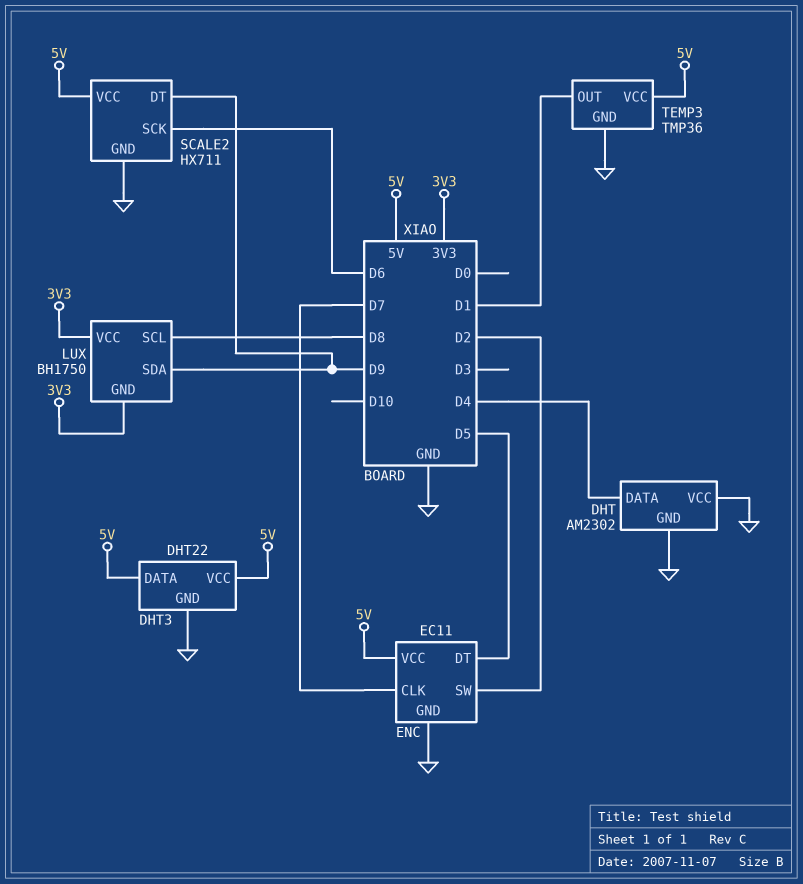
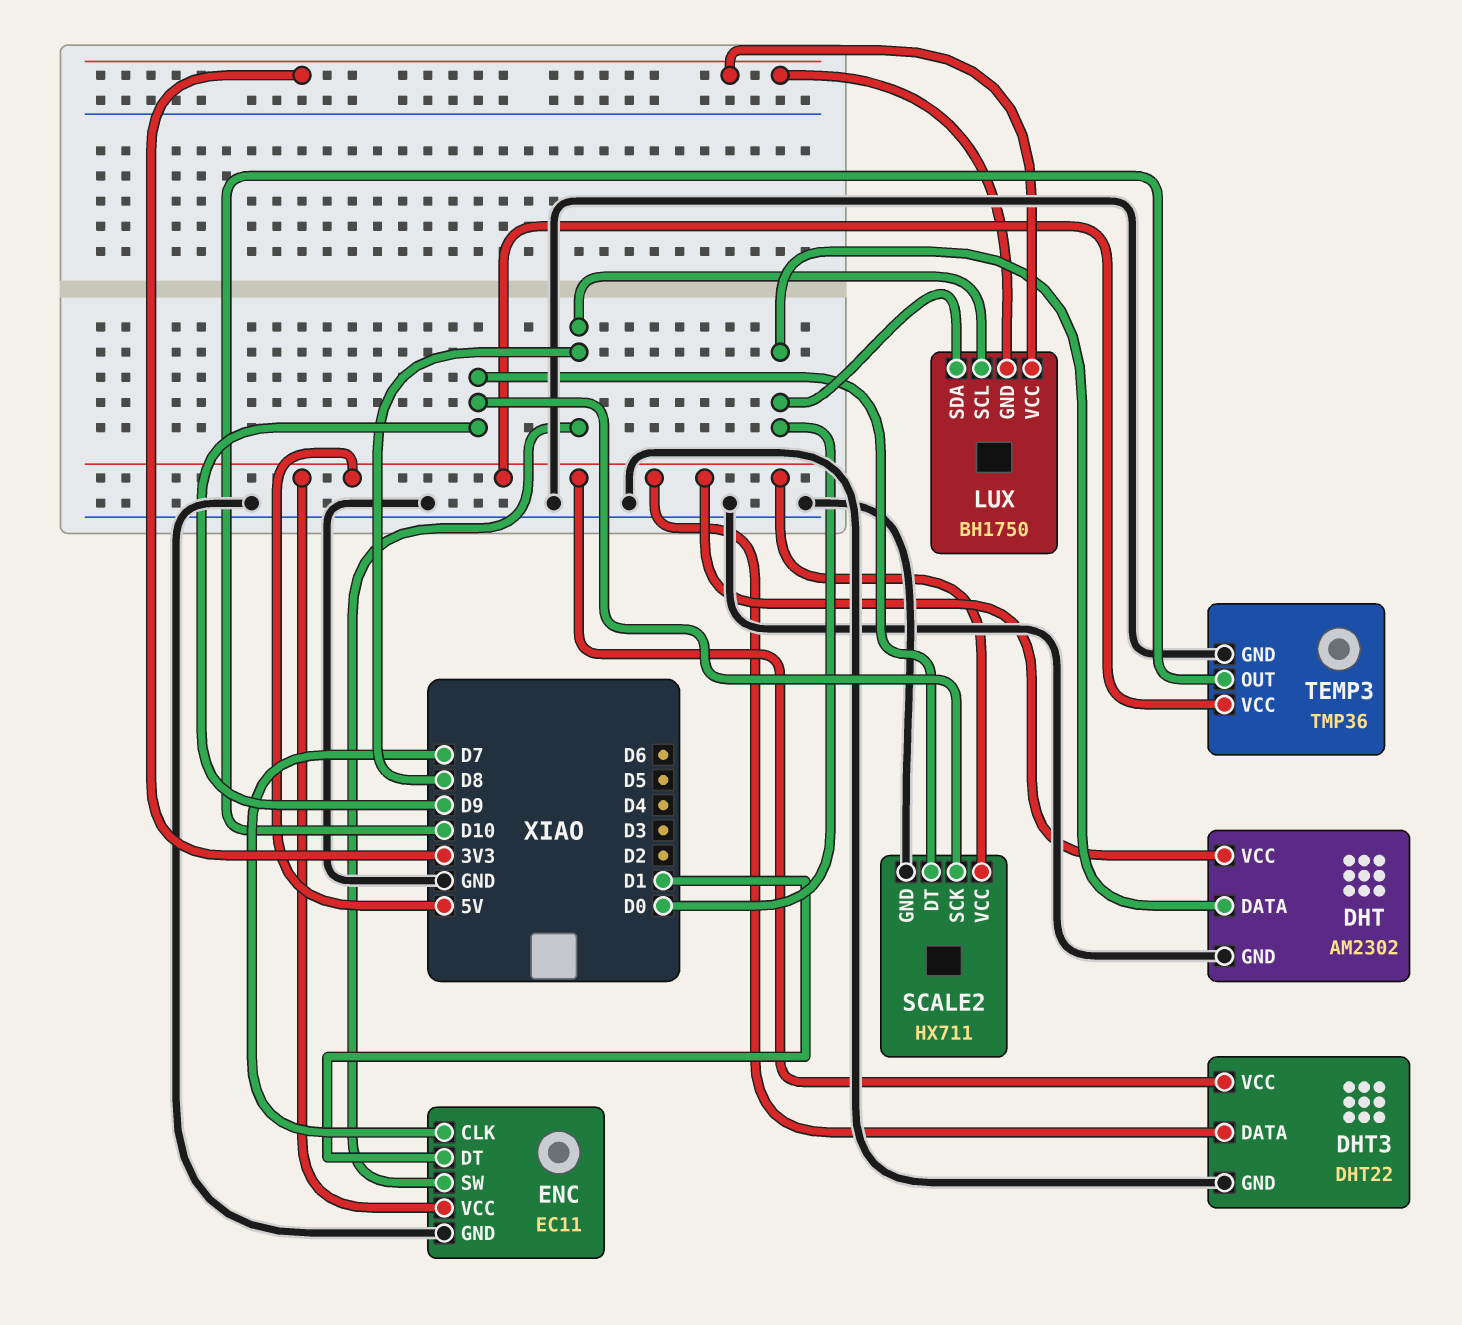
DHT pin DATA: D4 -> D0
DHT pin VCC: GND -> 5V
ENC pin DT: D5 -> D1
ENC pin SW: D2 -> D8
LUX pin SDA: D9 -> D0
SCALE2 pin SCK: D6 -> D9
TEMP3 pin OUT: D1 -> D10

